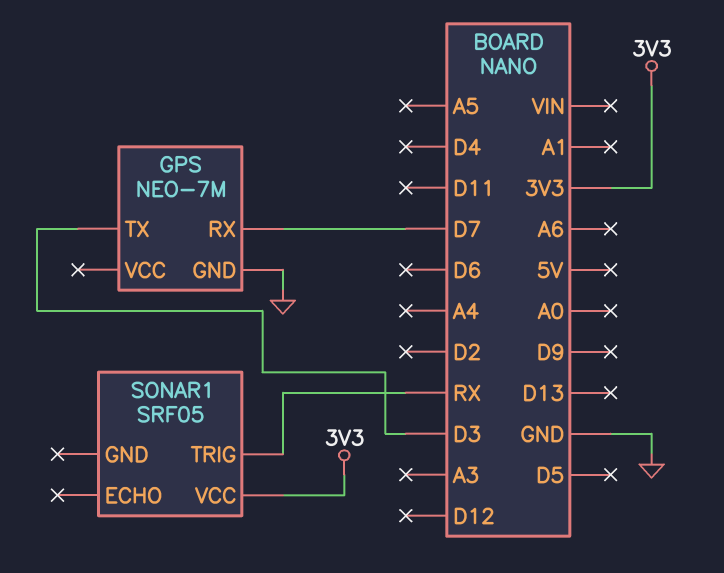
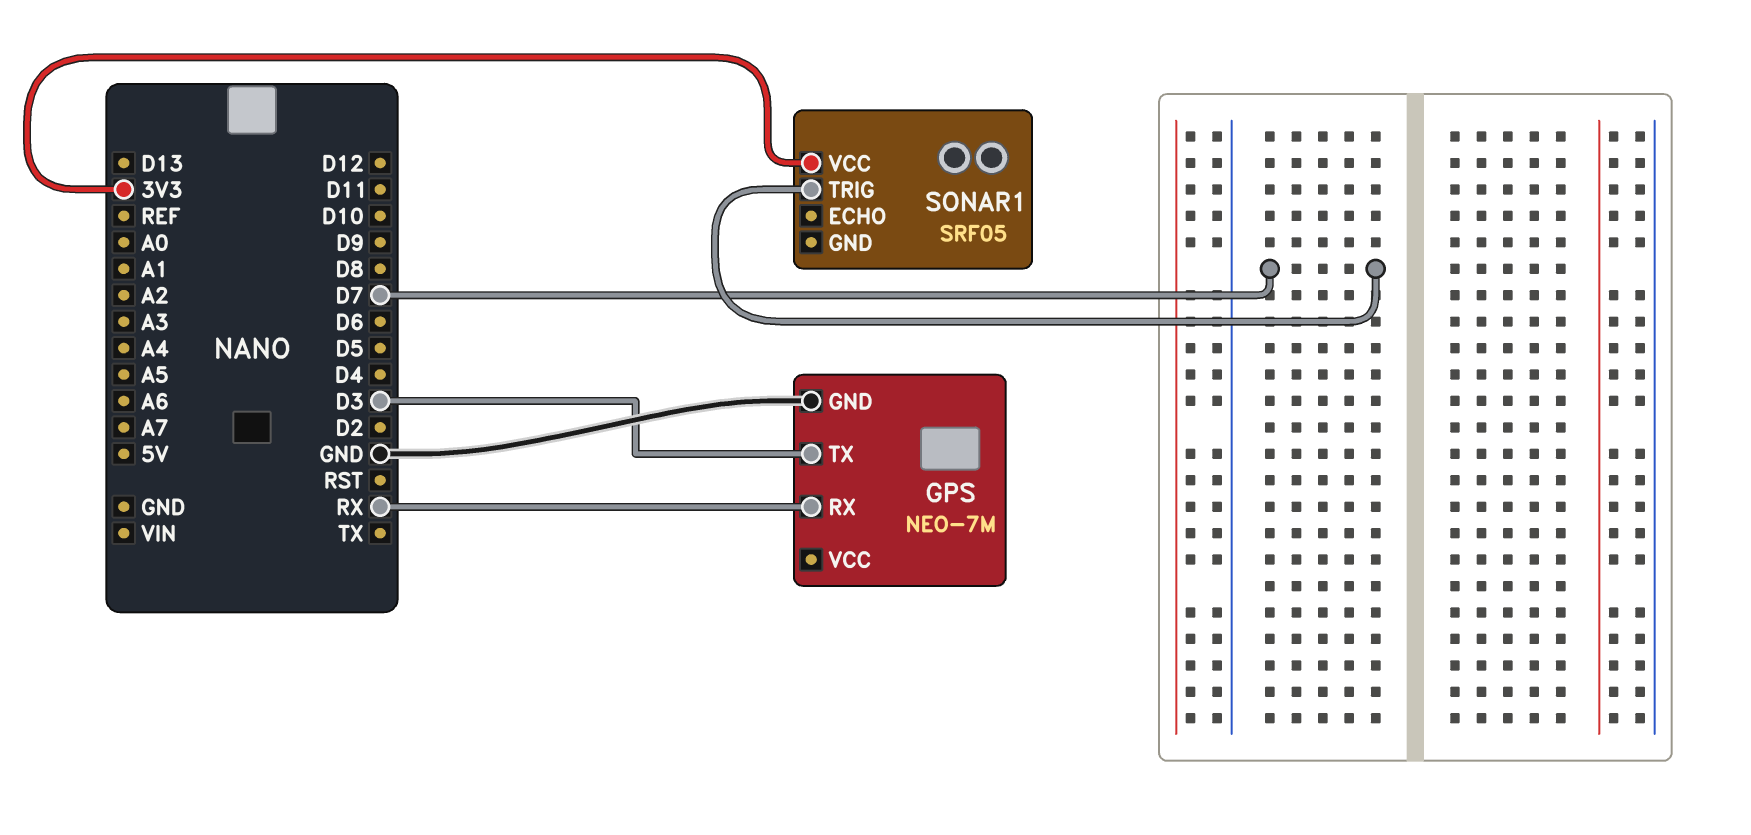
GPS pin RX: D7 -> RX
SONAR1 pin TRIG: RX -> D7

